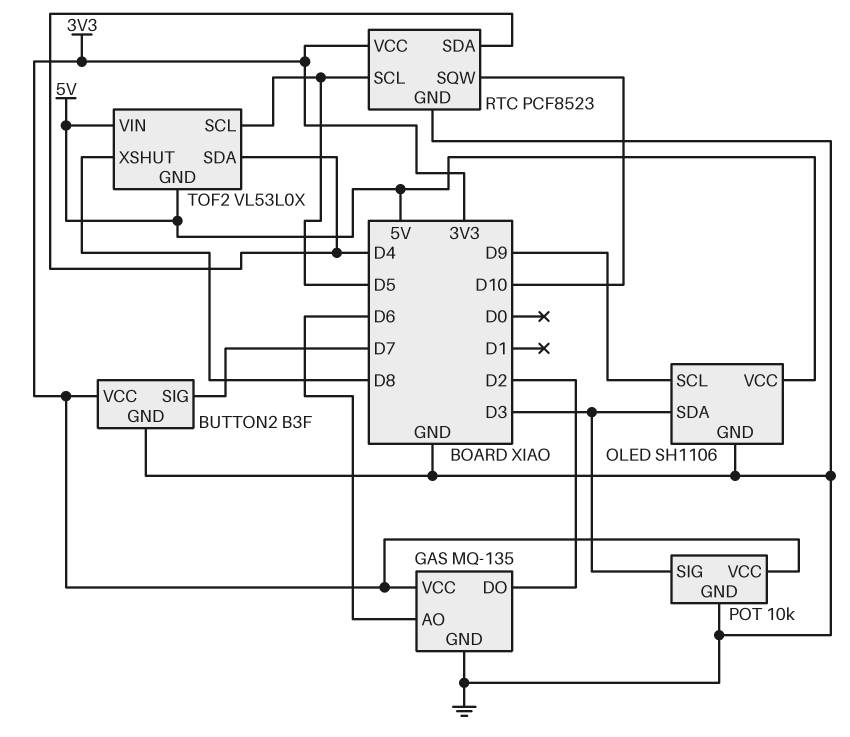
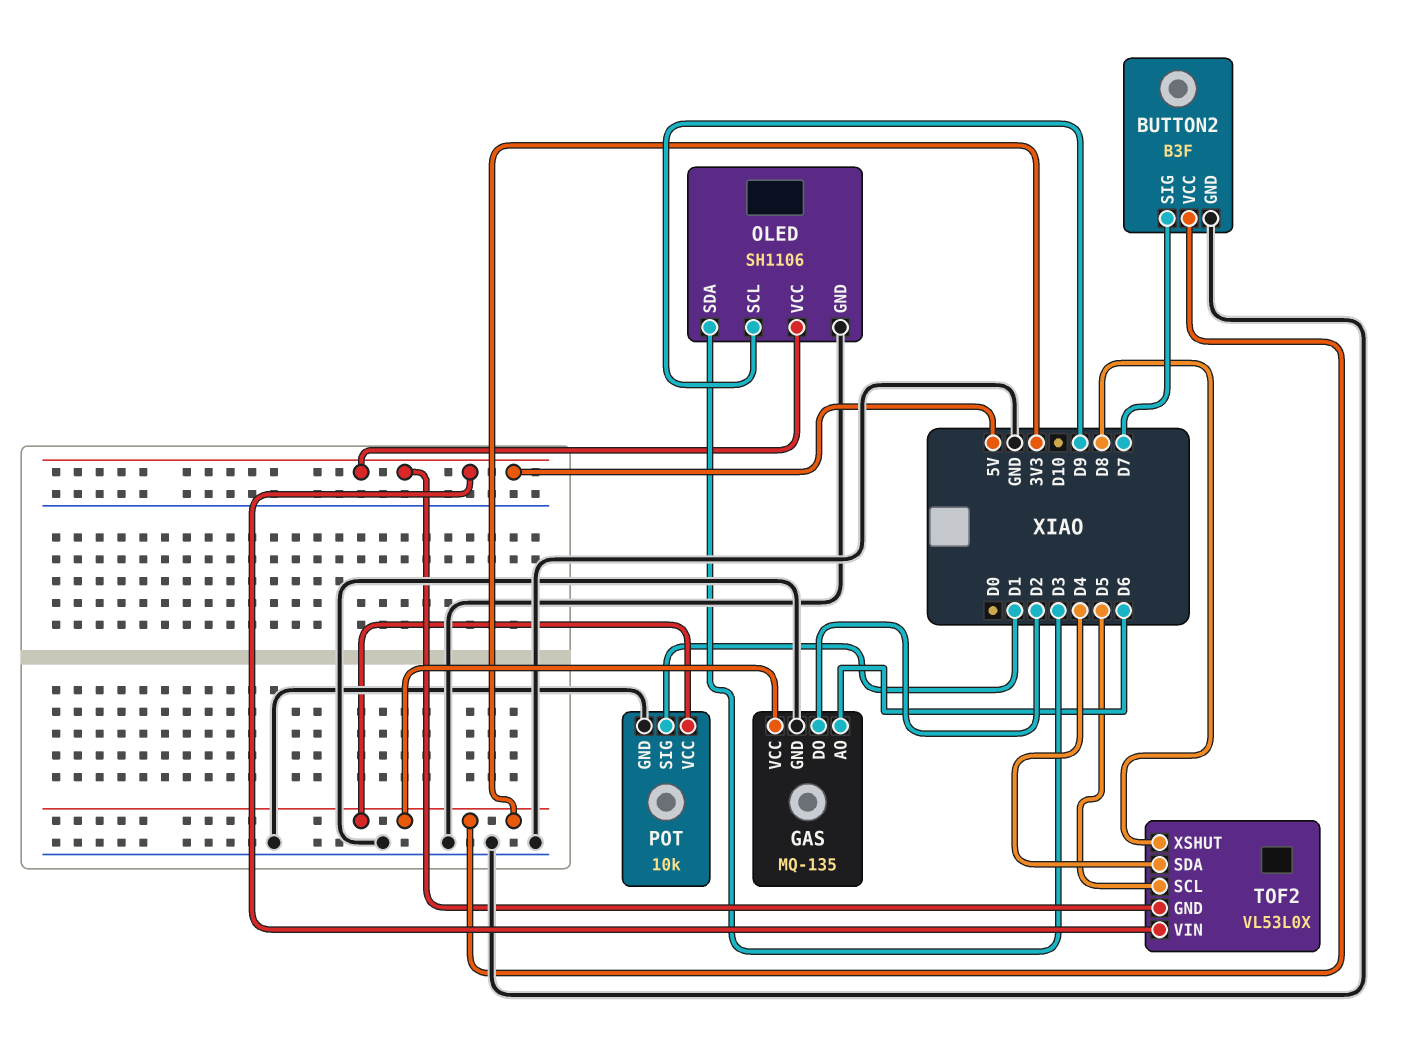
POT pin SIG: D3 -> D1
RTC: PCF8523 -> none
RTC pin GND: GND -> none
RTC pin SCL: D5 -> none
RTC pin SDA: D4 -> none
RTC pin SQW: D10 -> none
RTC pin VCC: 3V3 -> none

